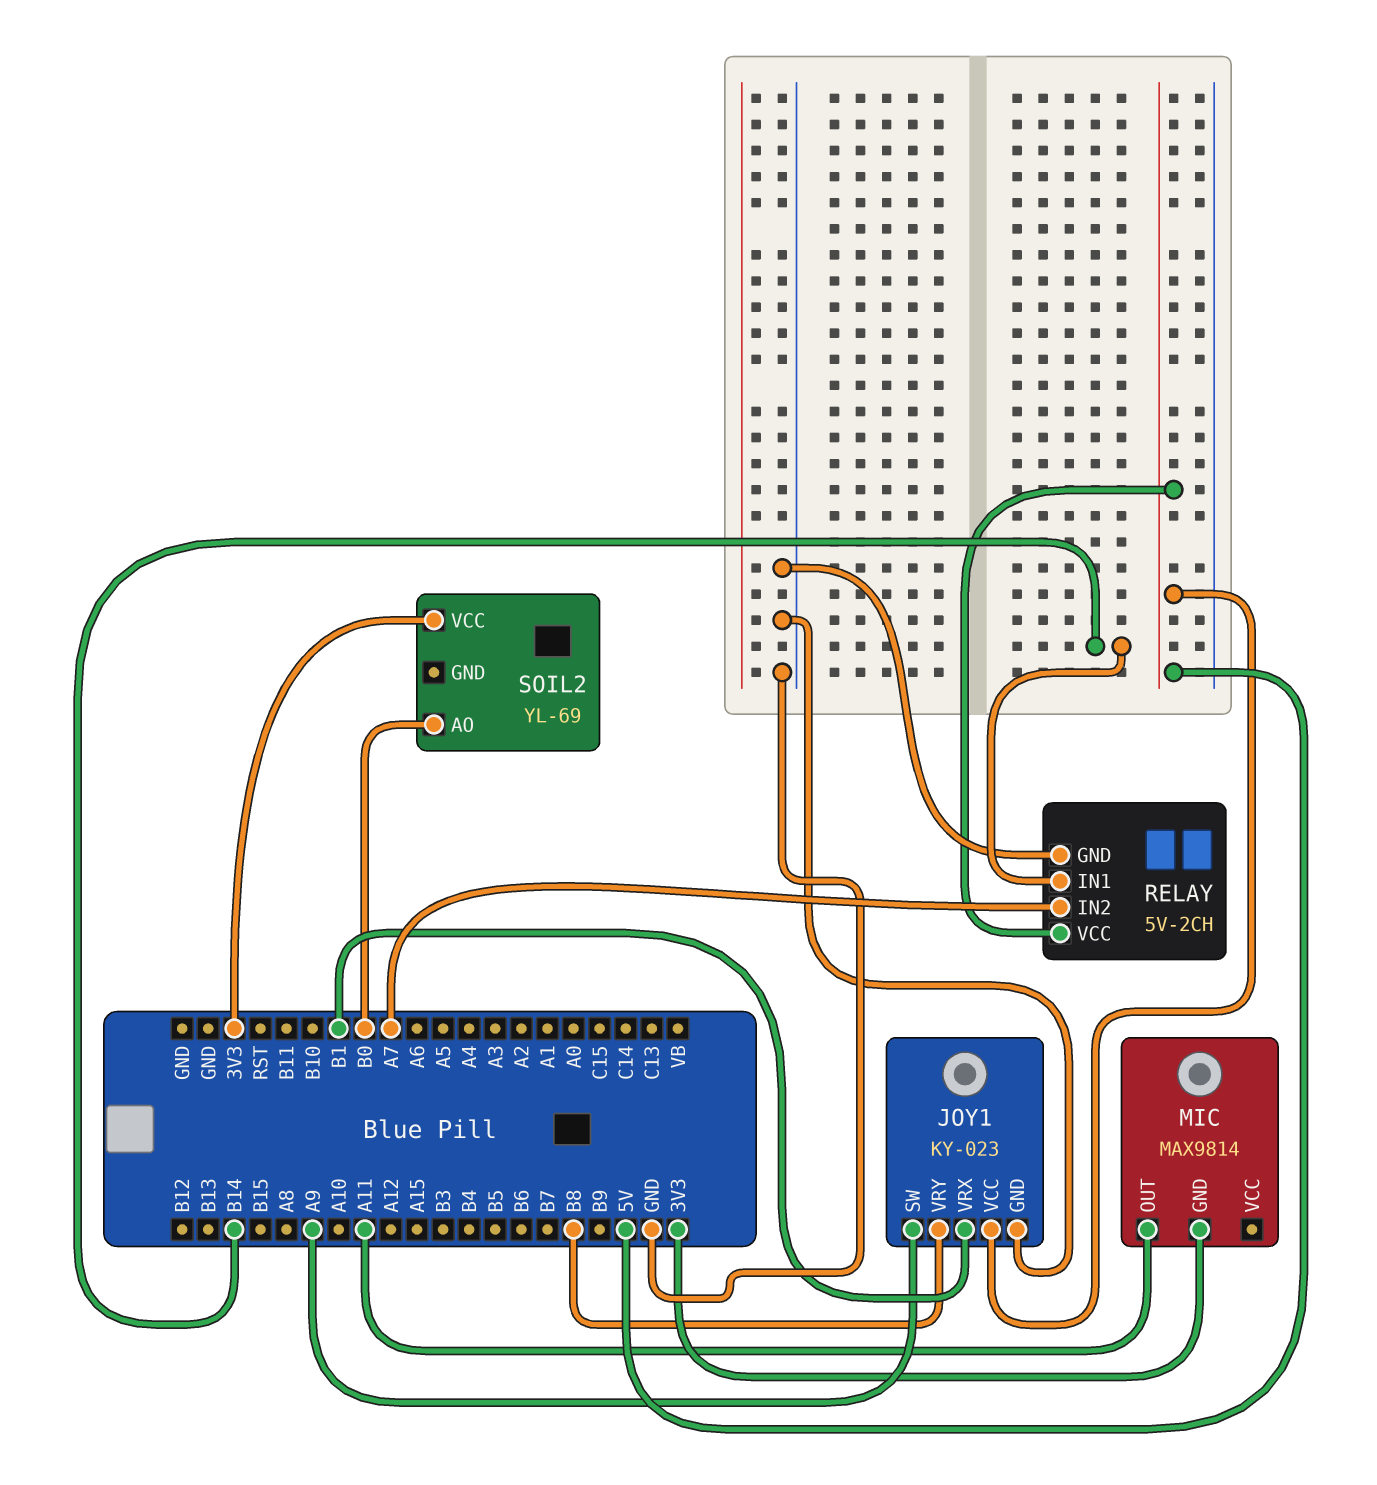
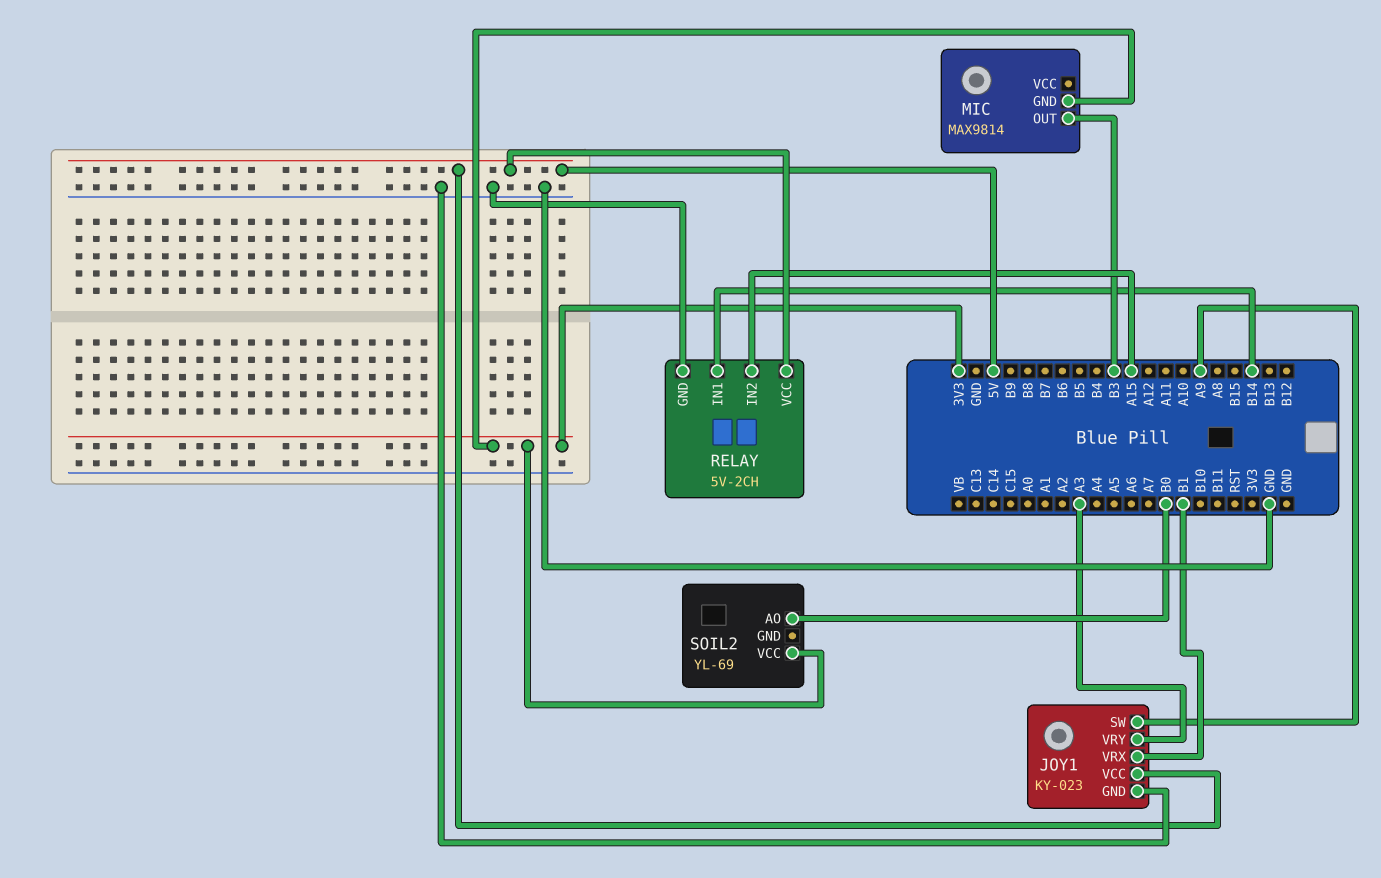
JOY1 pin VRY: B8 -> A3
MIC pin OUT: A11 -> B3
RELAY pin IN2: A7 -> A15

